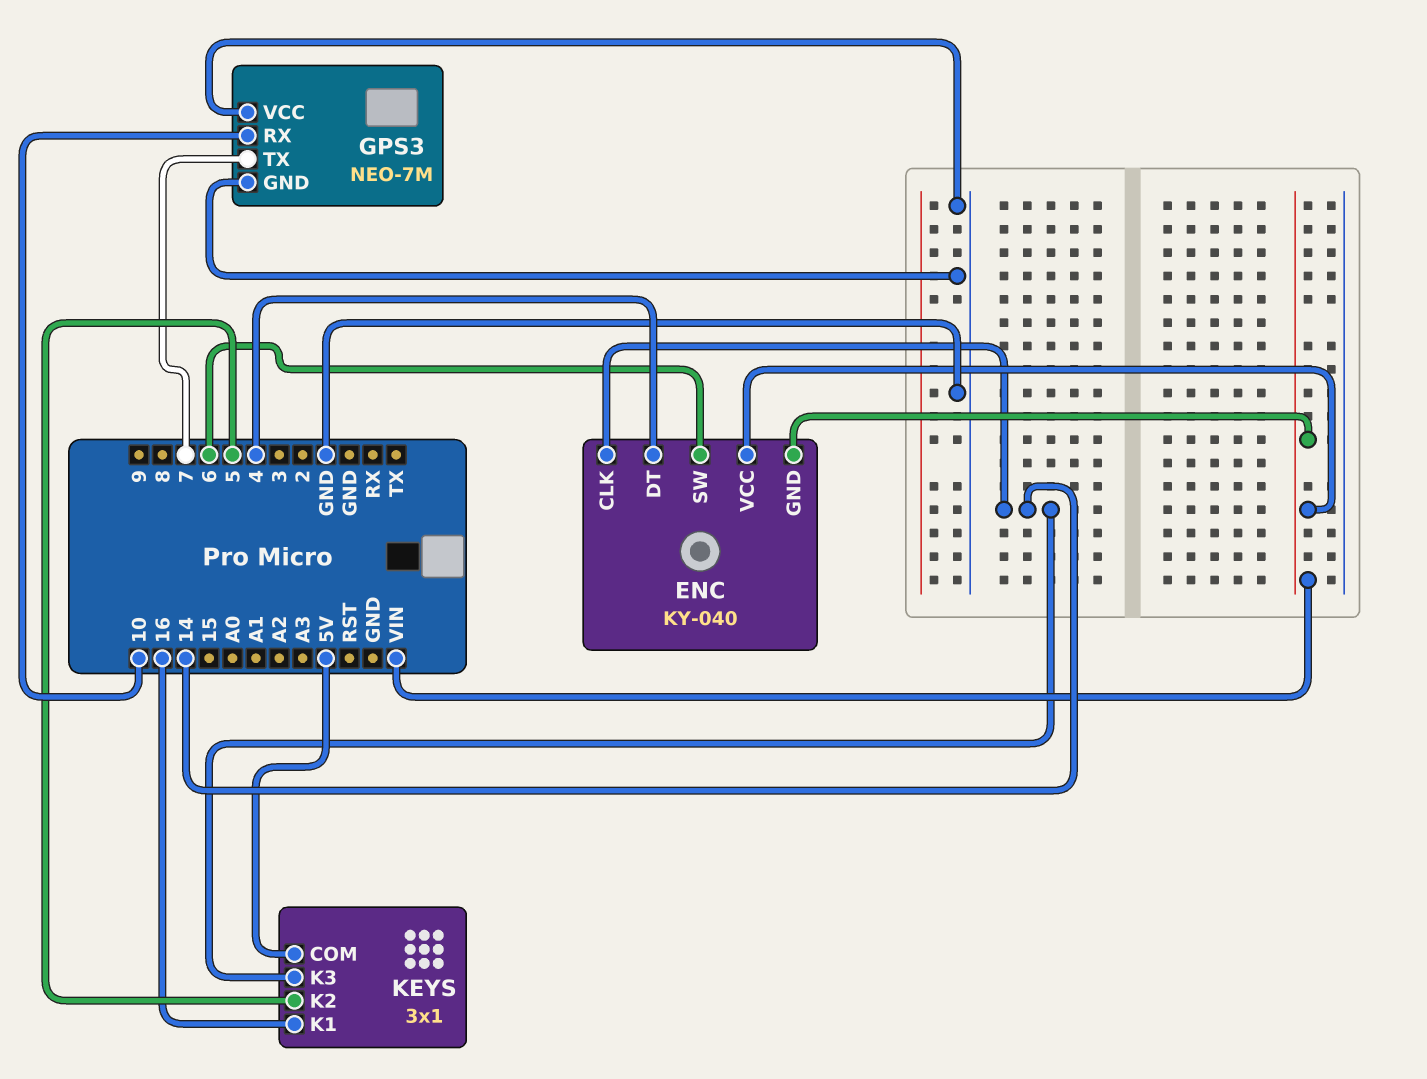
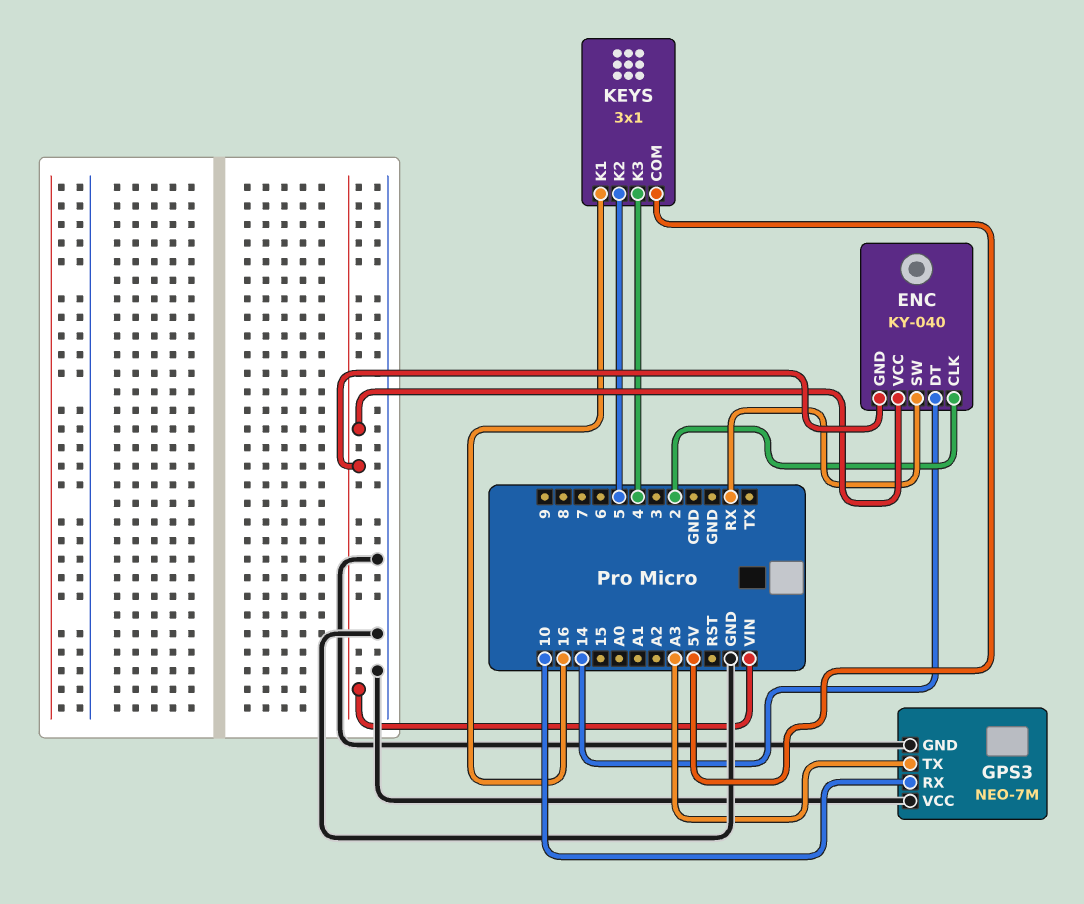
ENC pin CLK: 14 -> 2
ENC pin DT: 4 -> 14
ENC pin SW: 6 -> RX
GPS3 pin TX: 7 -> A3
KEYS pin K3: 14 -> 4

